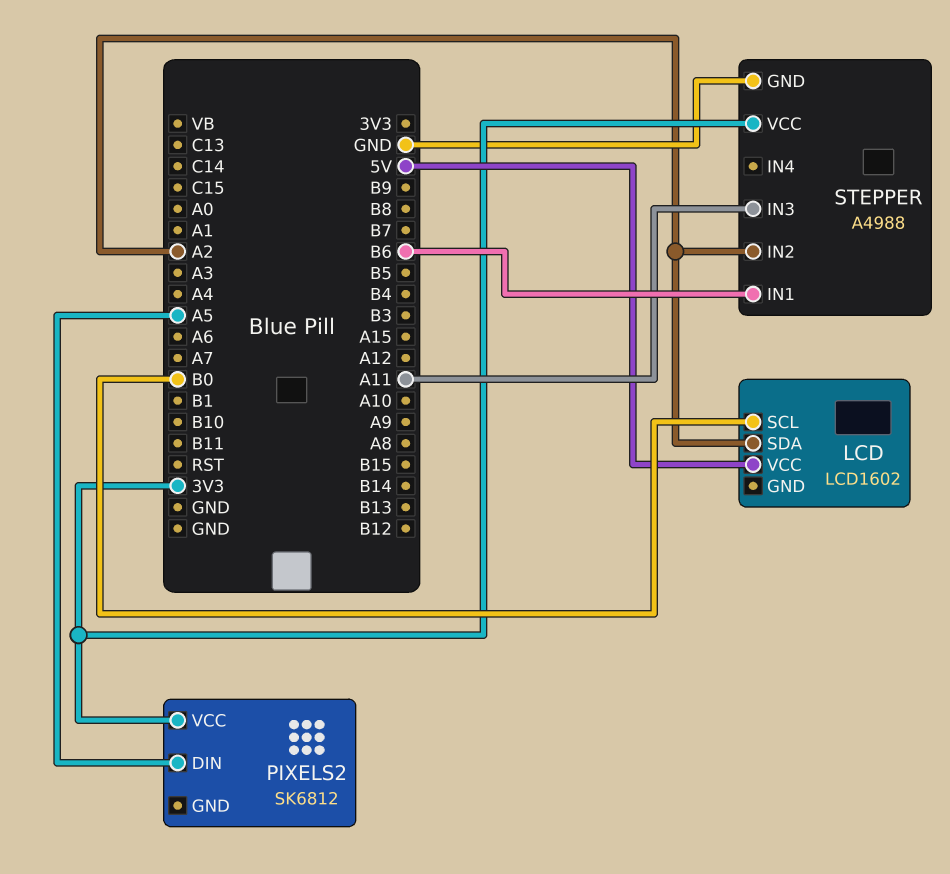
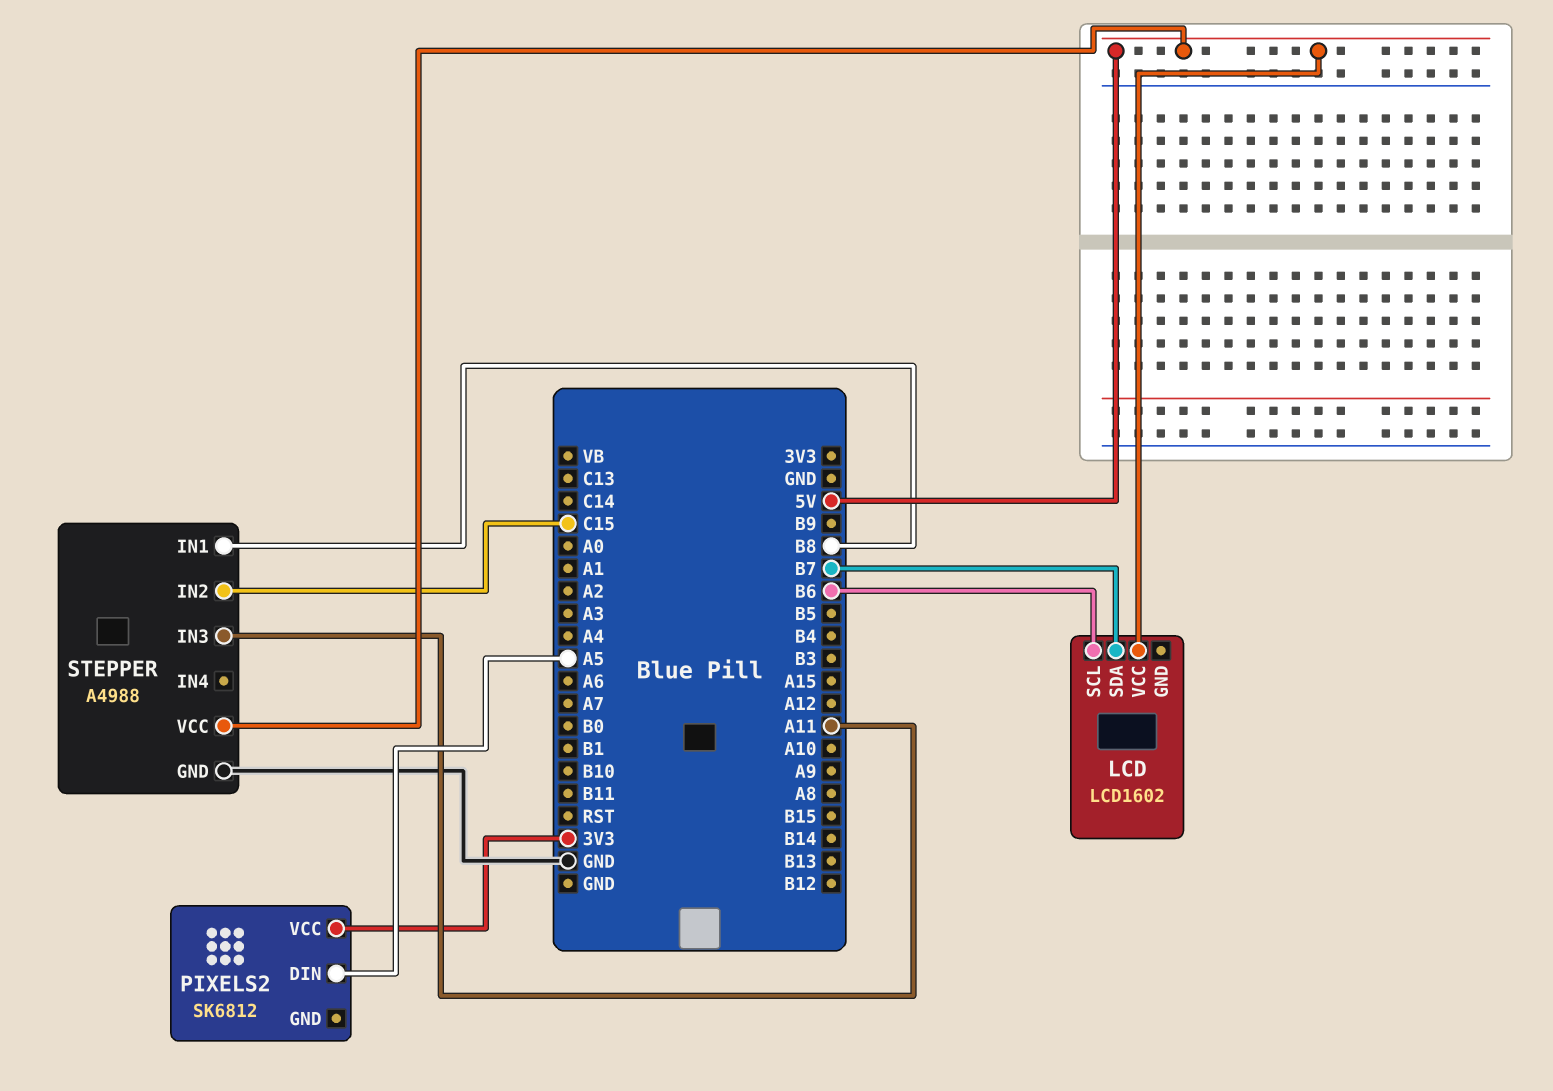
LCD pin SCL: B0 -> B6
LCD pin SDA: A2 -> B7
STEPPER pin IN1: B6 -> B8
STEPPER pin IN2: A2 -> C15
STEPPER pin VCC: 3V3 -> 5V

